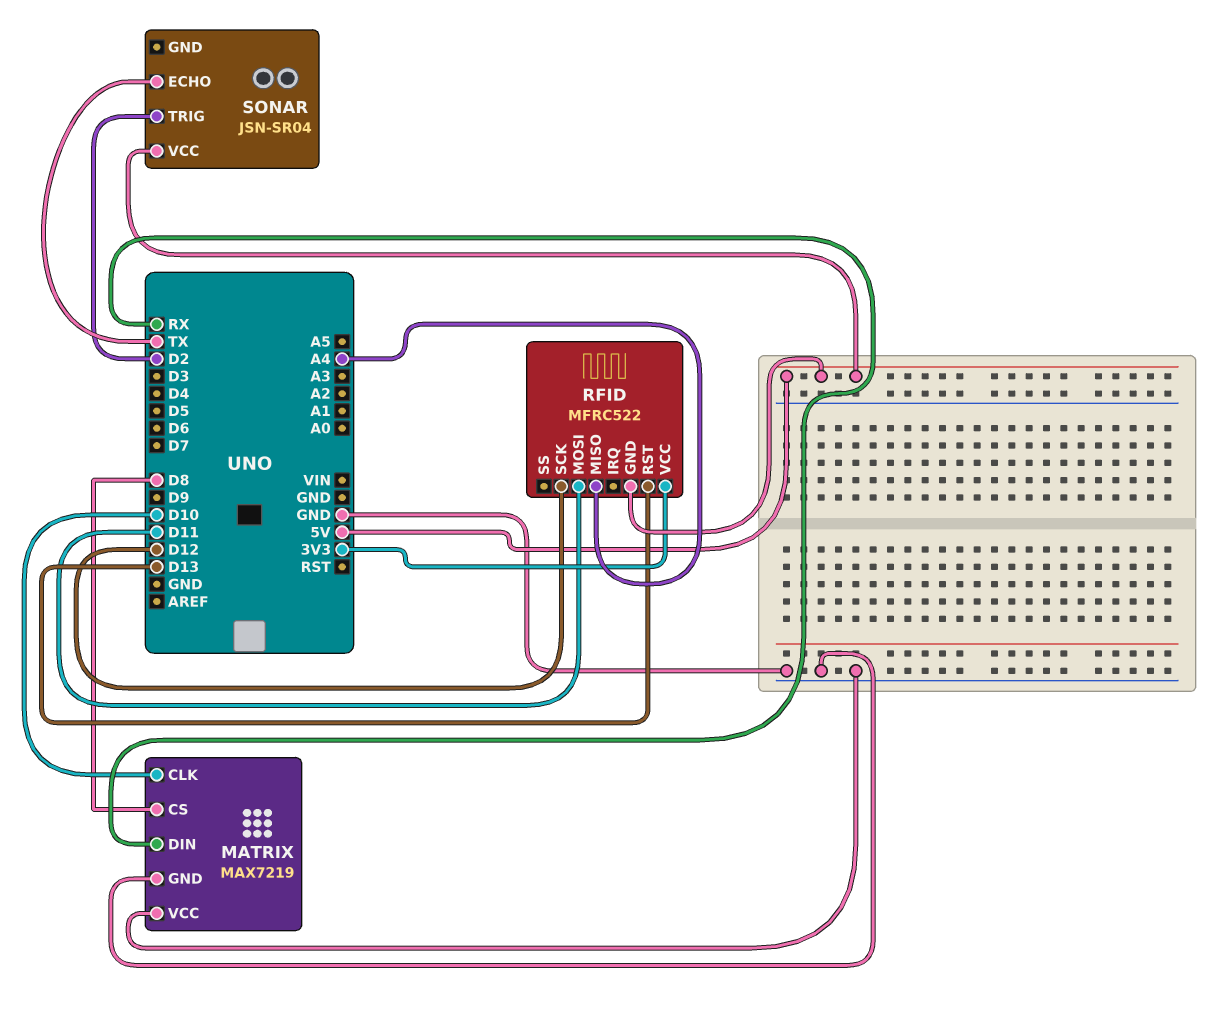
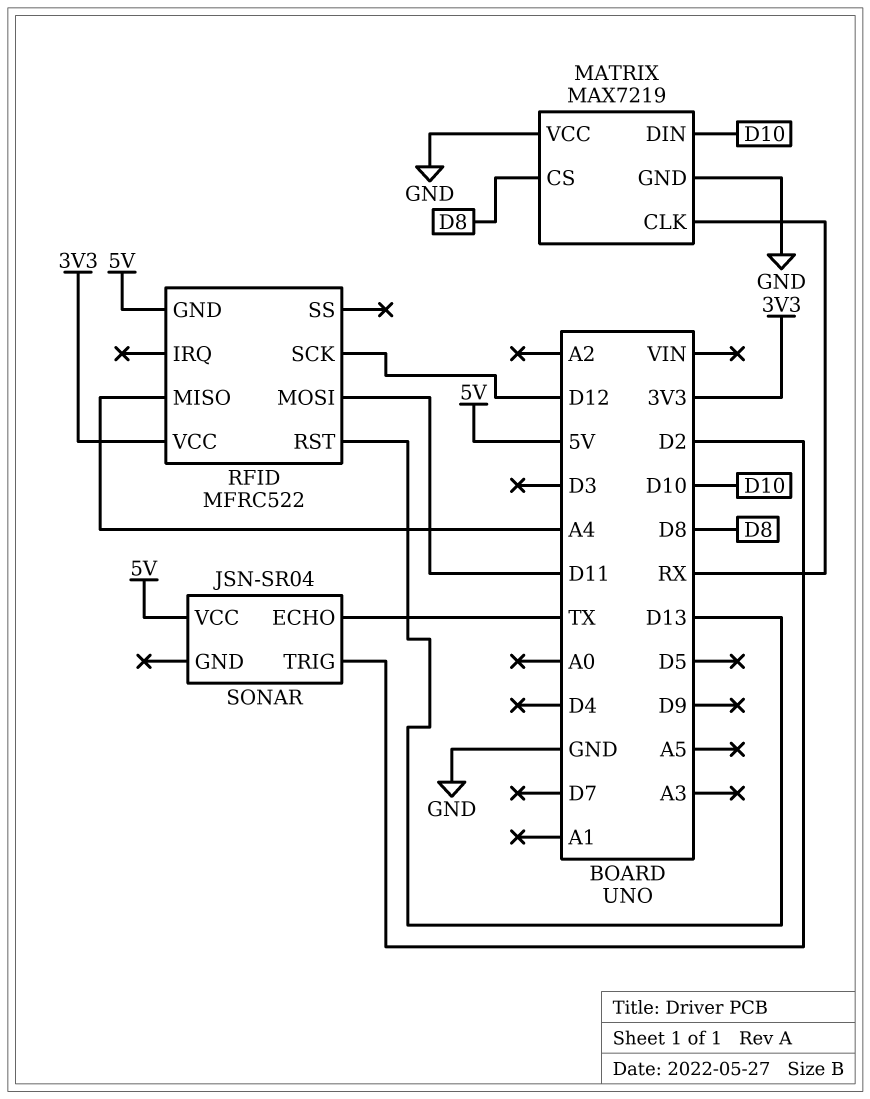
MATRIX pin CLK: D10 -> RX
MATRIX pin DIN: RX -> D10

